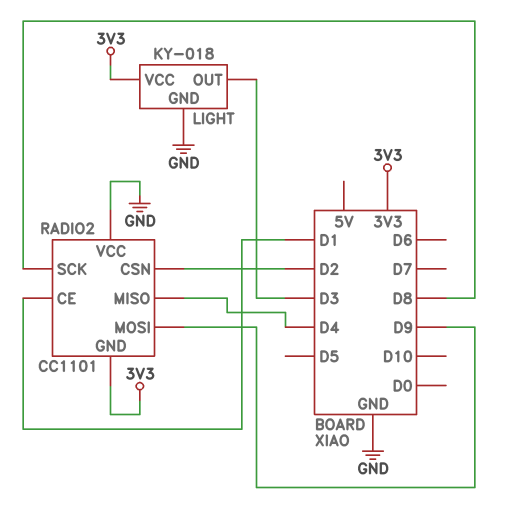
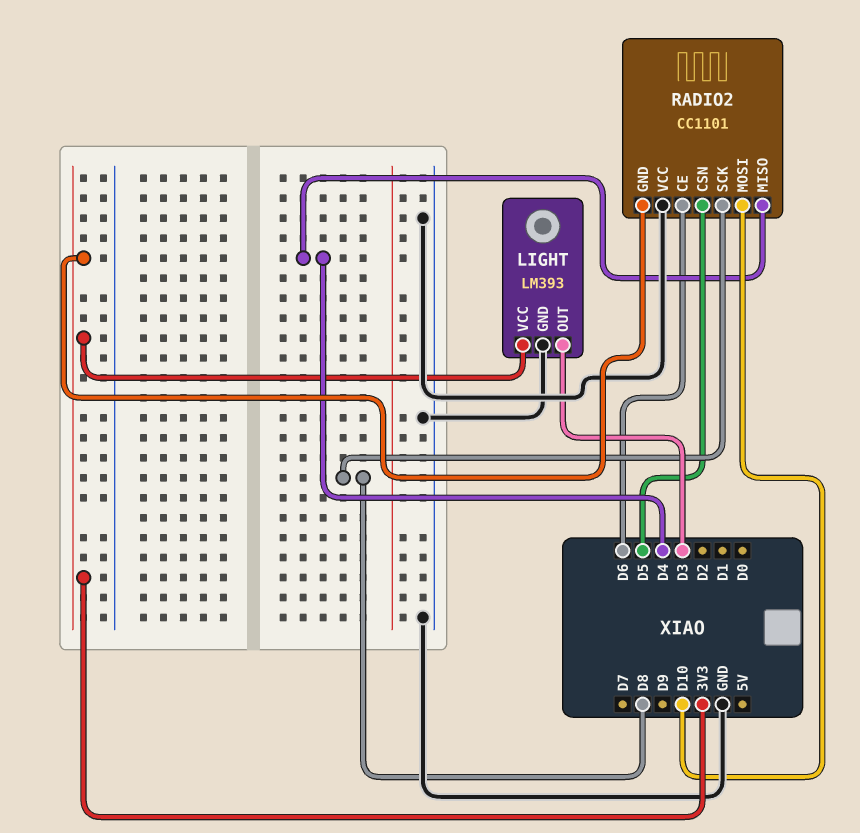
LIGHT: KY-018 -> LM393
RADIO2 pin CE: D1 -> D6
RADIO2 pin CSN: D2 -> D5
RADIO2 pin MOSI: D9 -> D10

